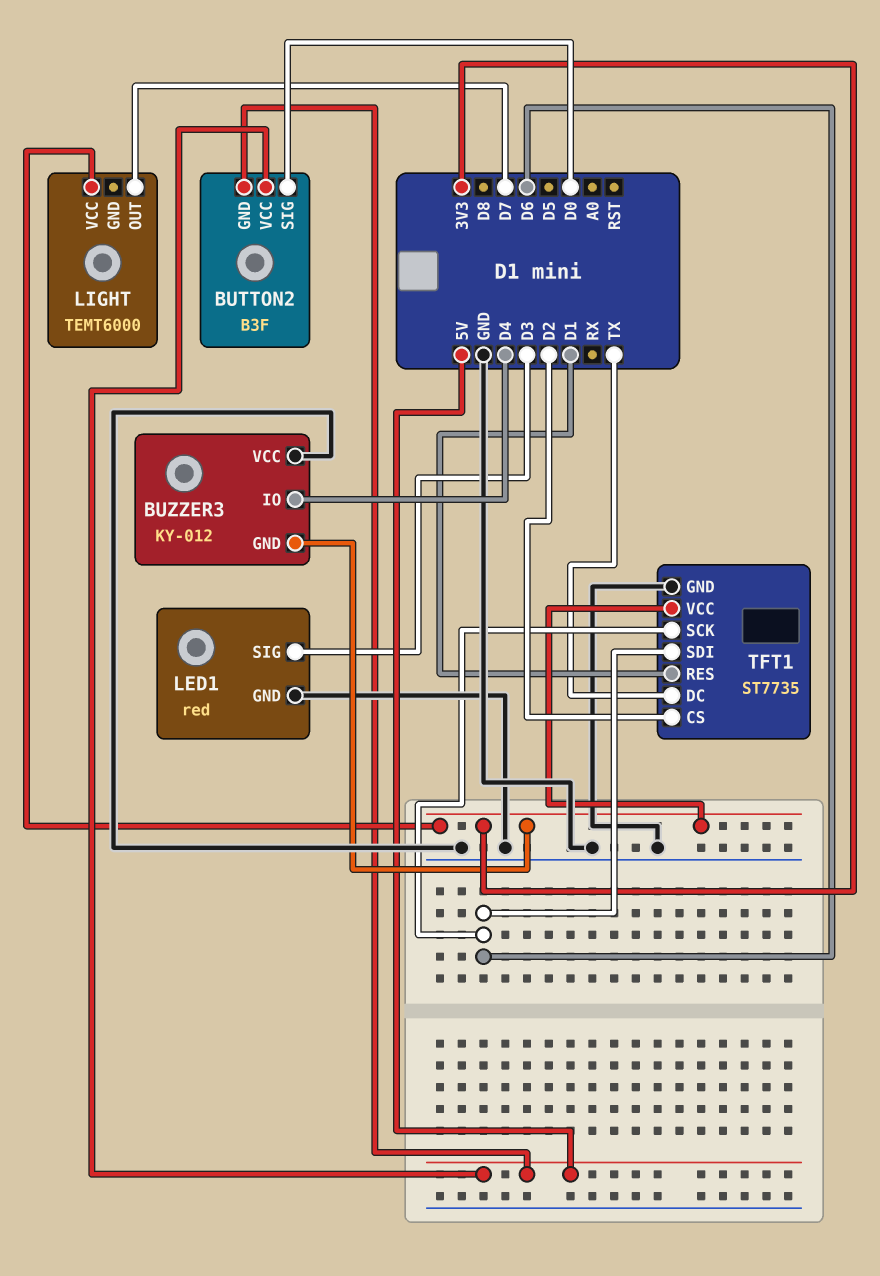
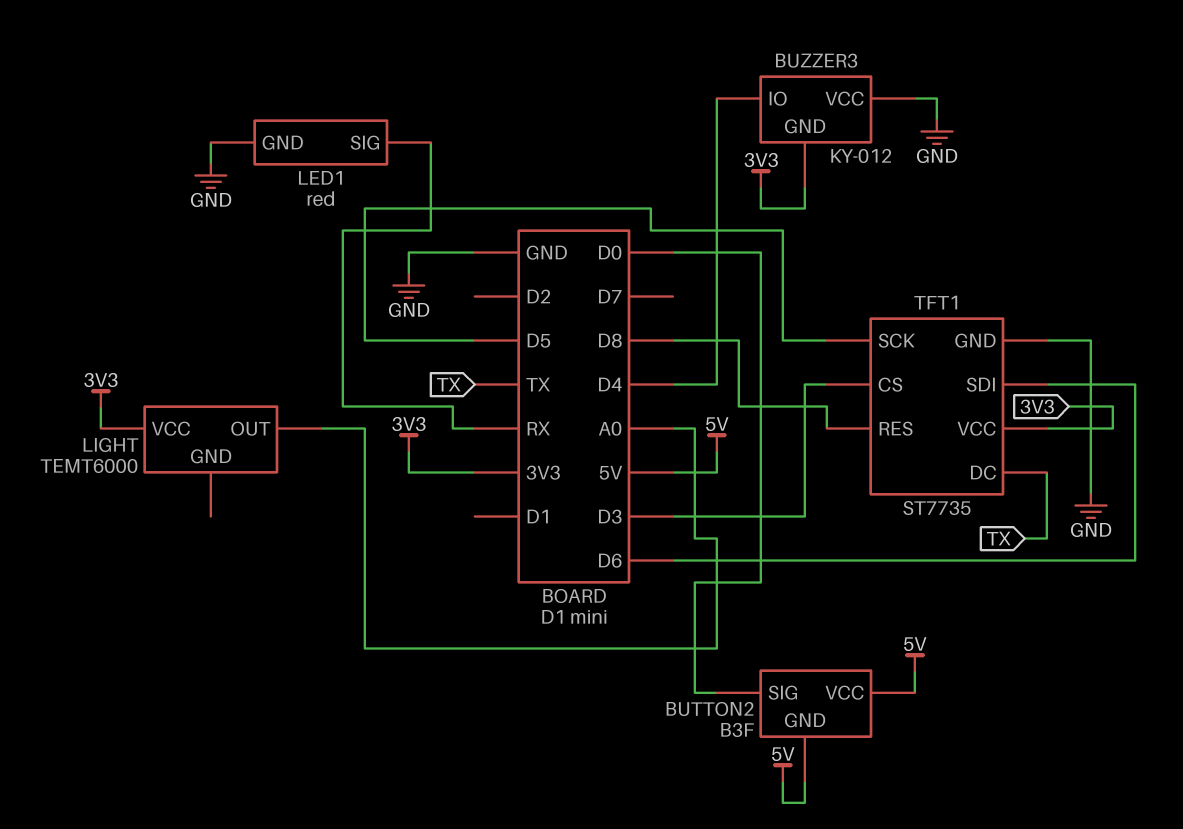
LED1 pin SIG: D3 -> RX
LIGHT pin OUT: D7 -> A0
TFT1 pin CS: D2 -> D3
TFT1 pin RES: D1 -> D8
TFT1 pin SCK: D6 -> D5

